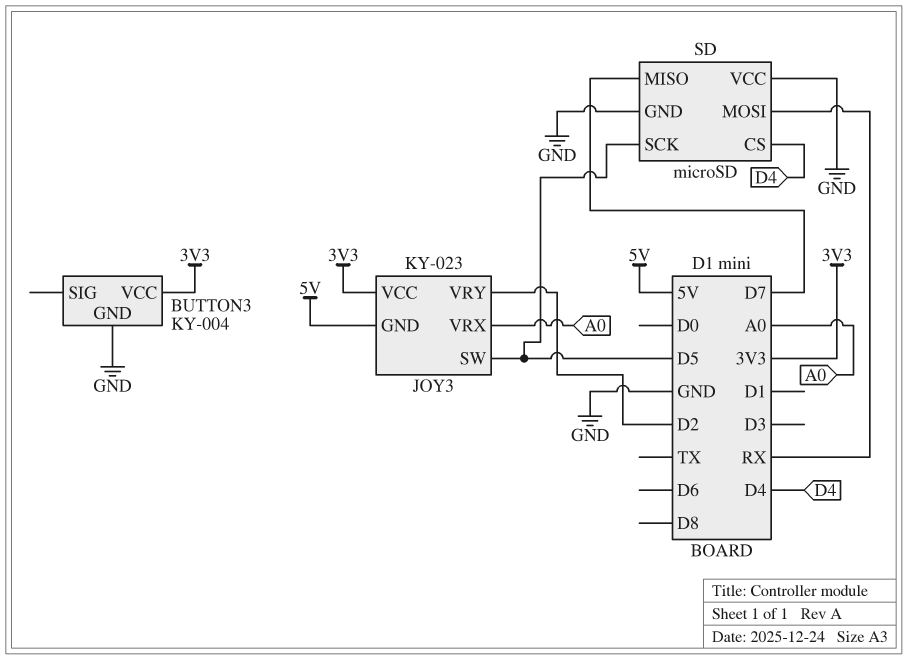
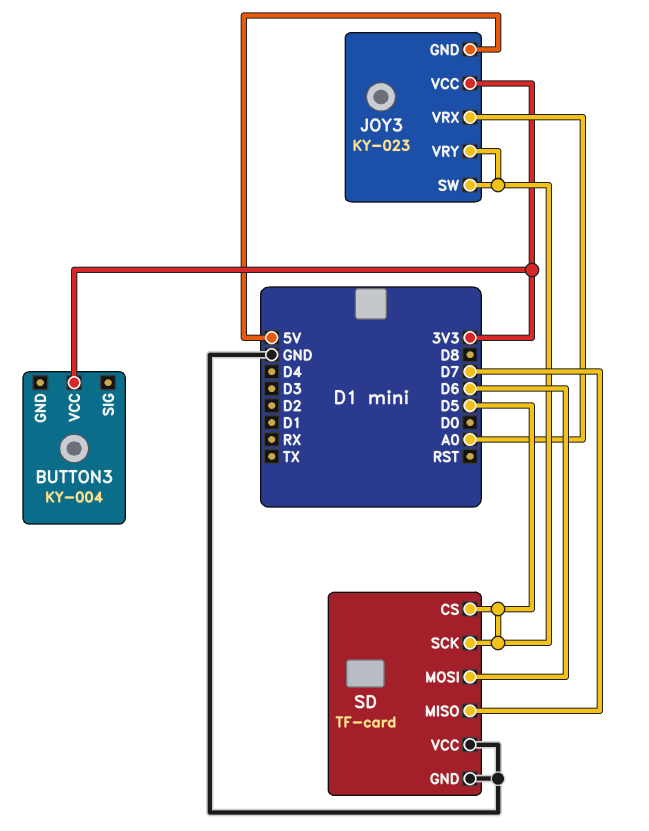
BUTTON3 pin GND: GND -> none
JOY3 pin VRY: D2 -> D5
SD: microSD -> TF-card
SD pin CS: D4 -> D5
SD pin MOSI: RX -> D6

